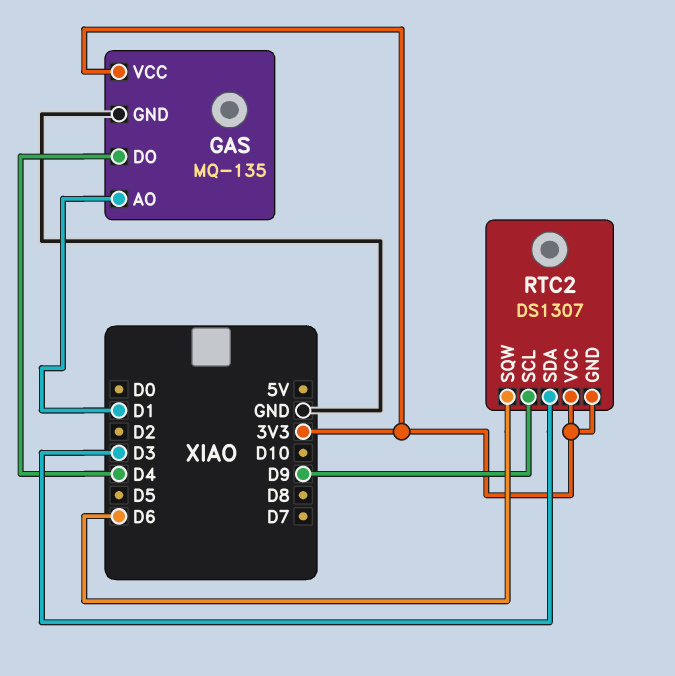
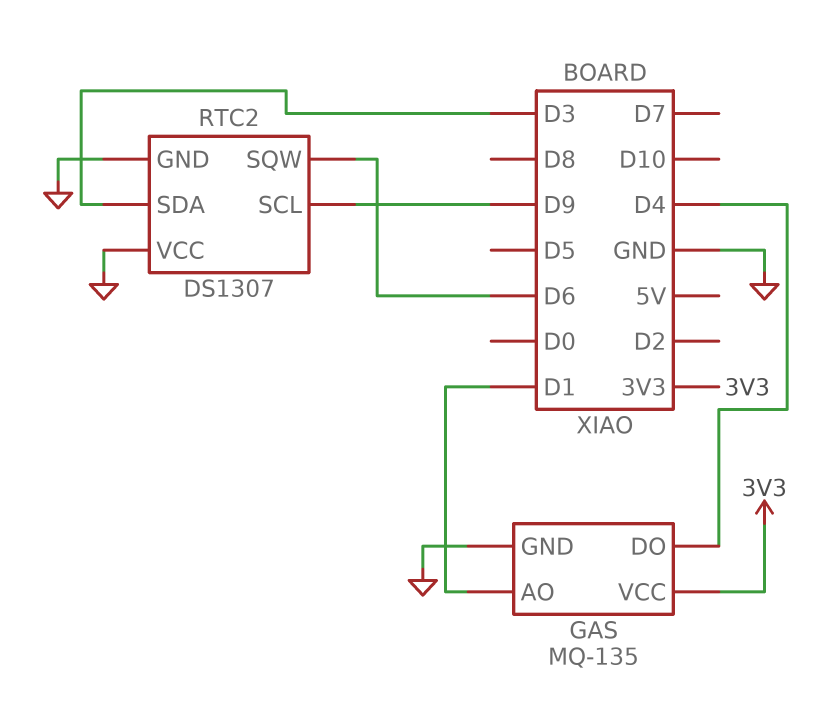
RTC2 pin GND: 3V3 -> GND
RTC2 pin VCC: 3V3 -> GND

